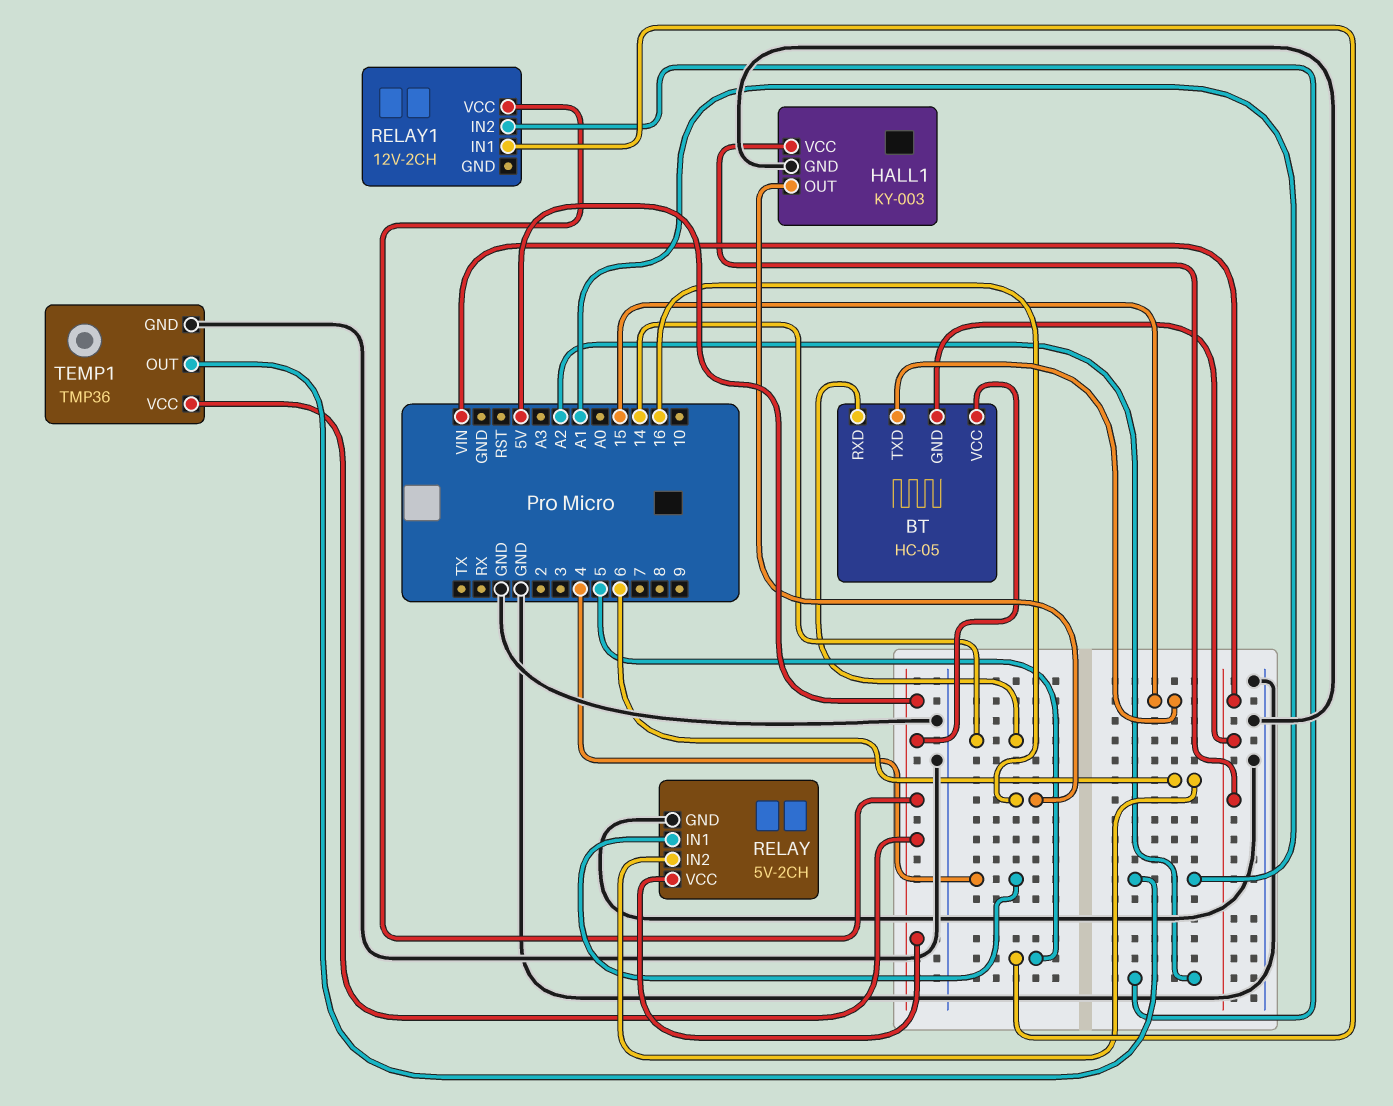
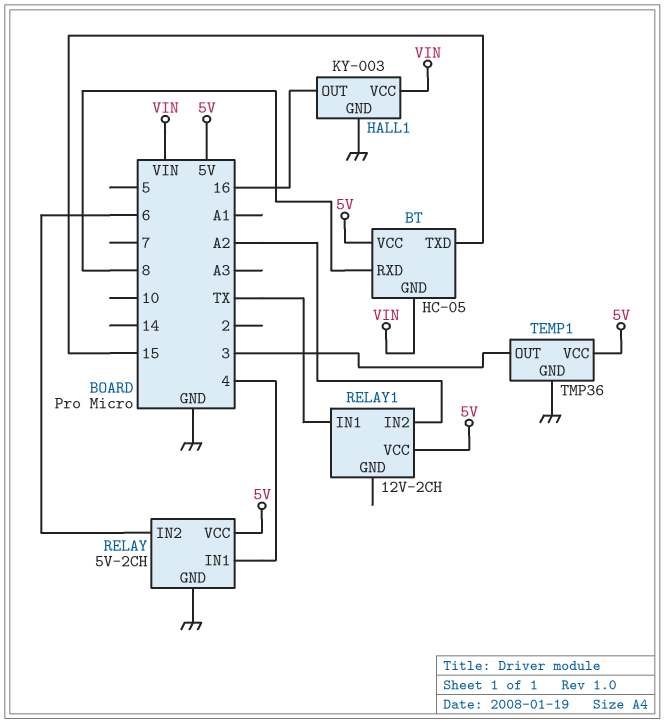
BT pin RXD: 14 -> 8
RELAY1 pin IN1: 5 -> TX
TEMP1 pin OUT: A1 -> 3

